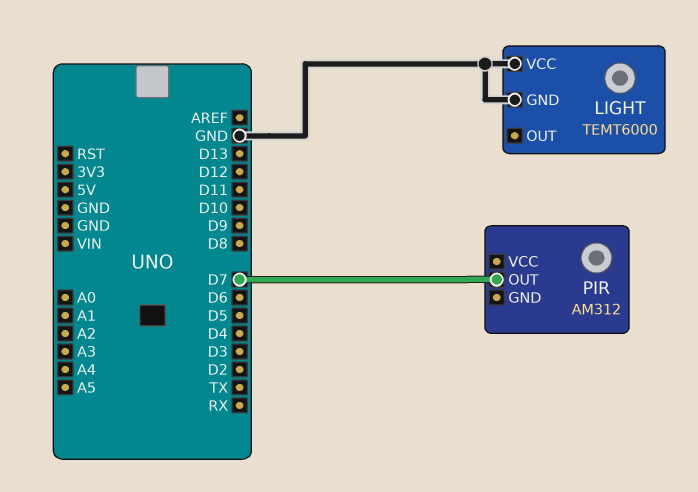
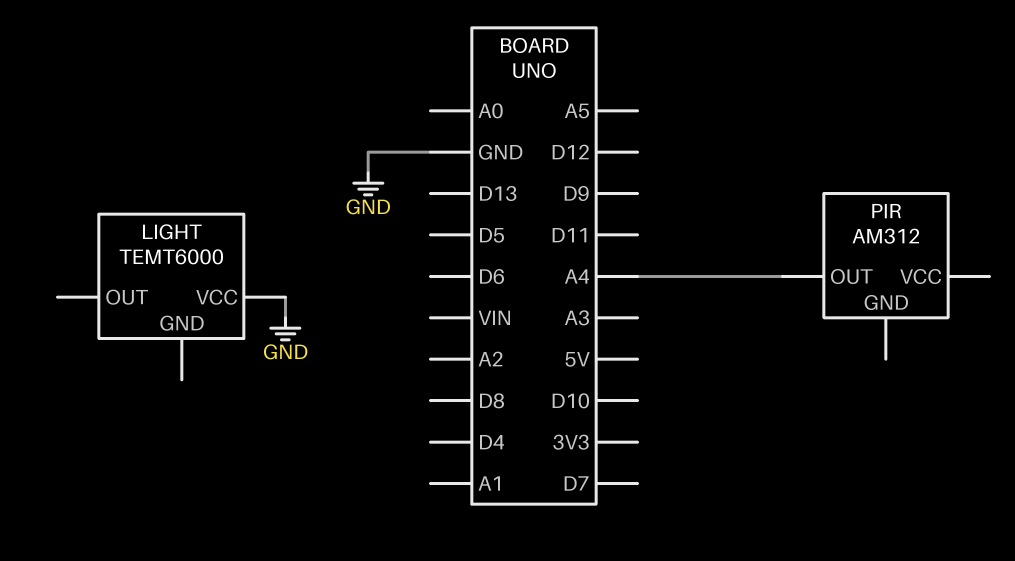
LIGHT pin GND: GND -> none
PIR pin OUT: D7 -> A4

